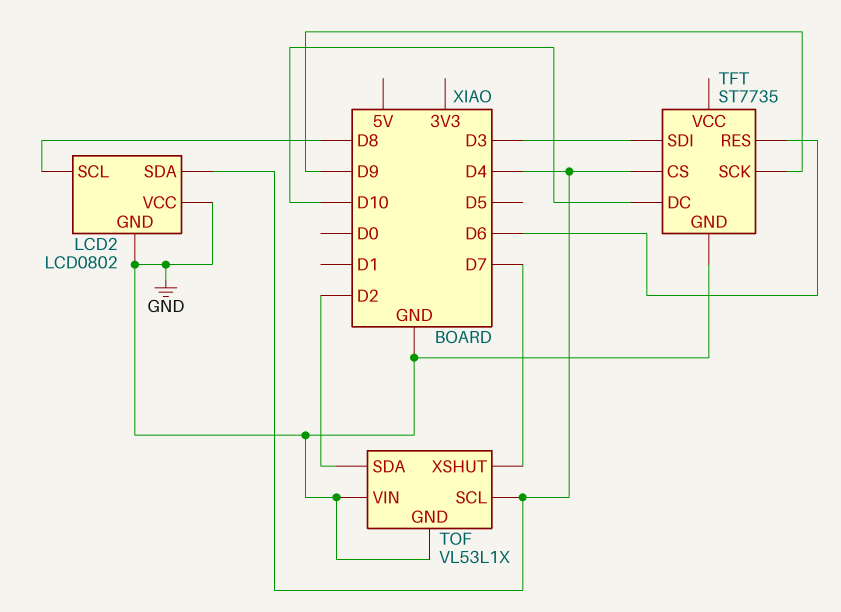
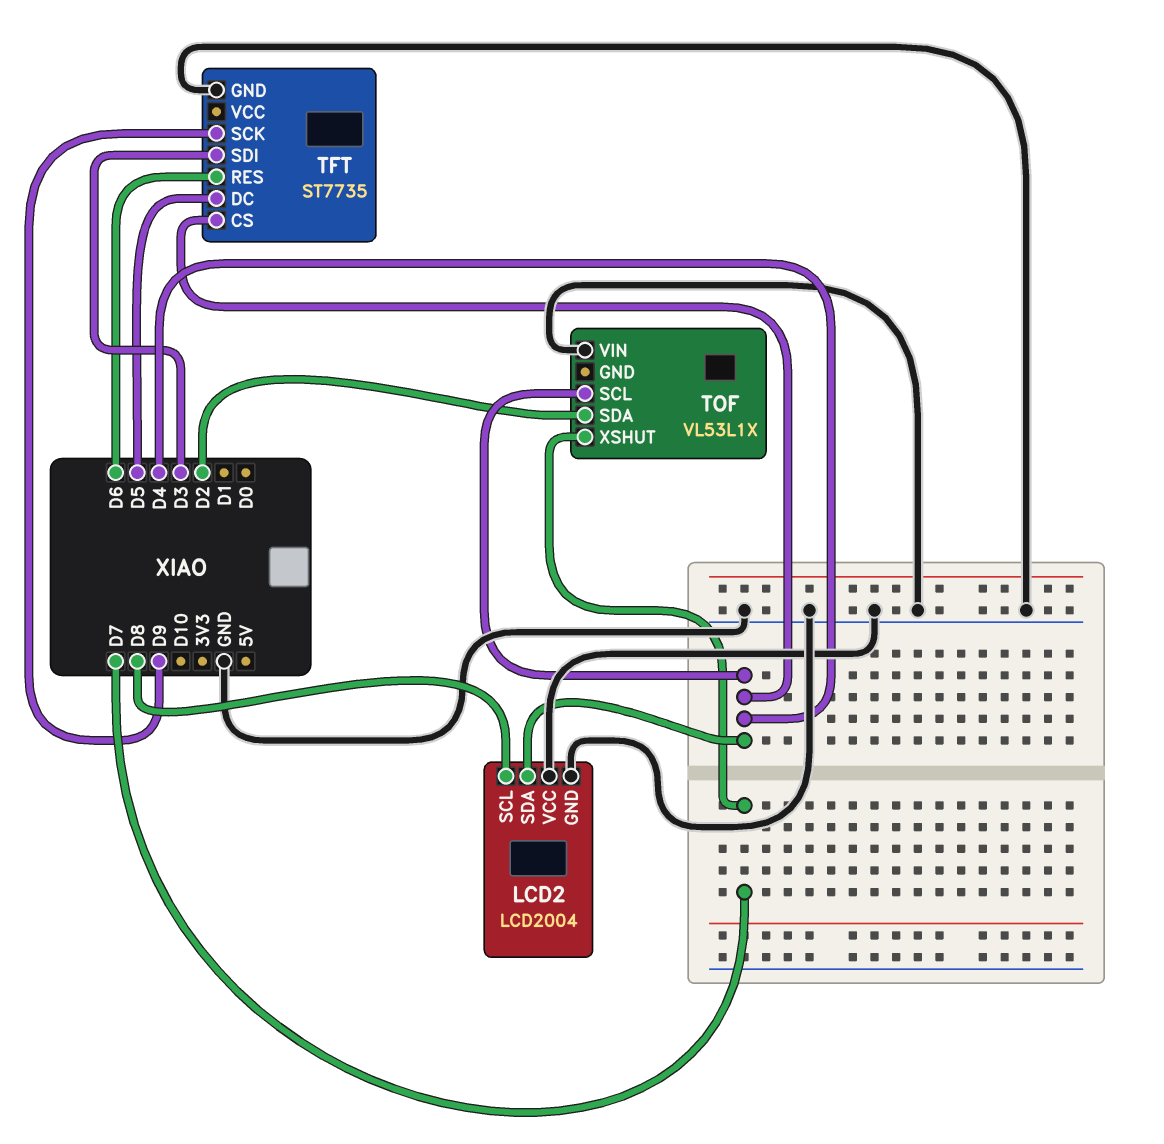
LCD2: LCD0802 -> LCD2004
TFT pin DC: D10 -> D5
TOF pin GND: GND -> none

